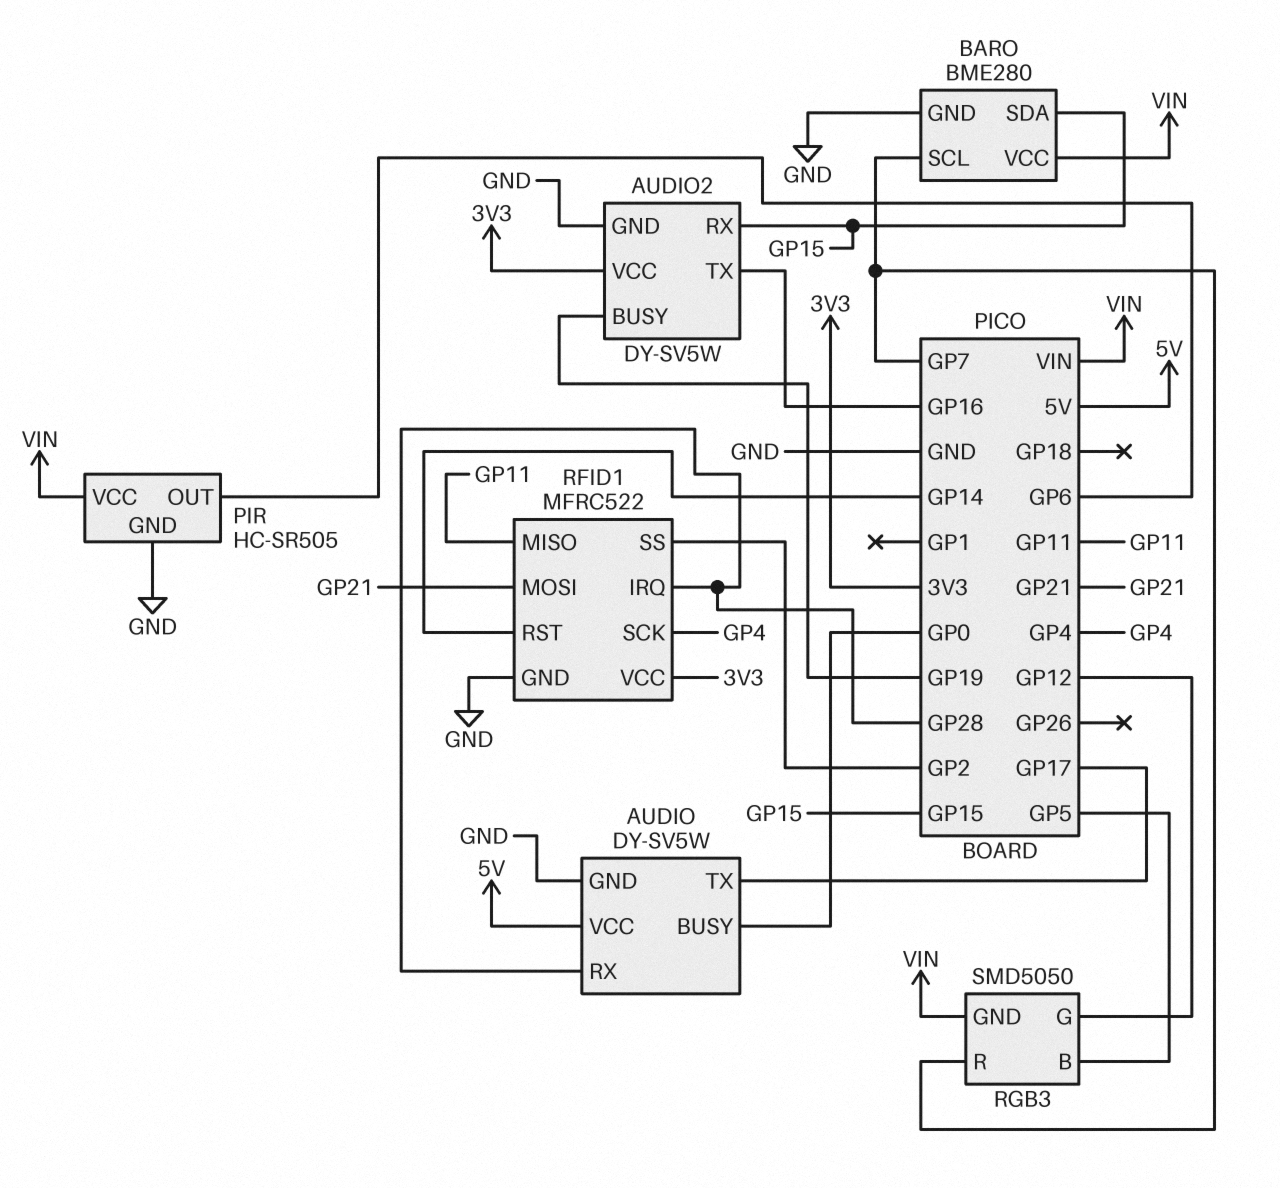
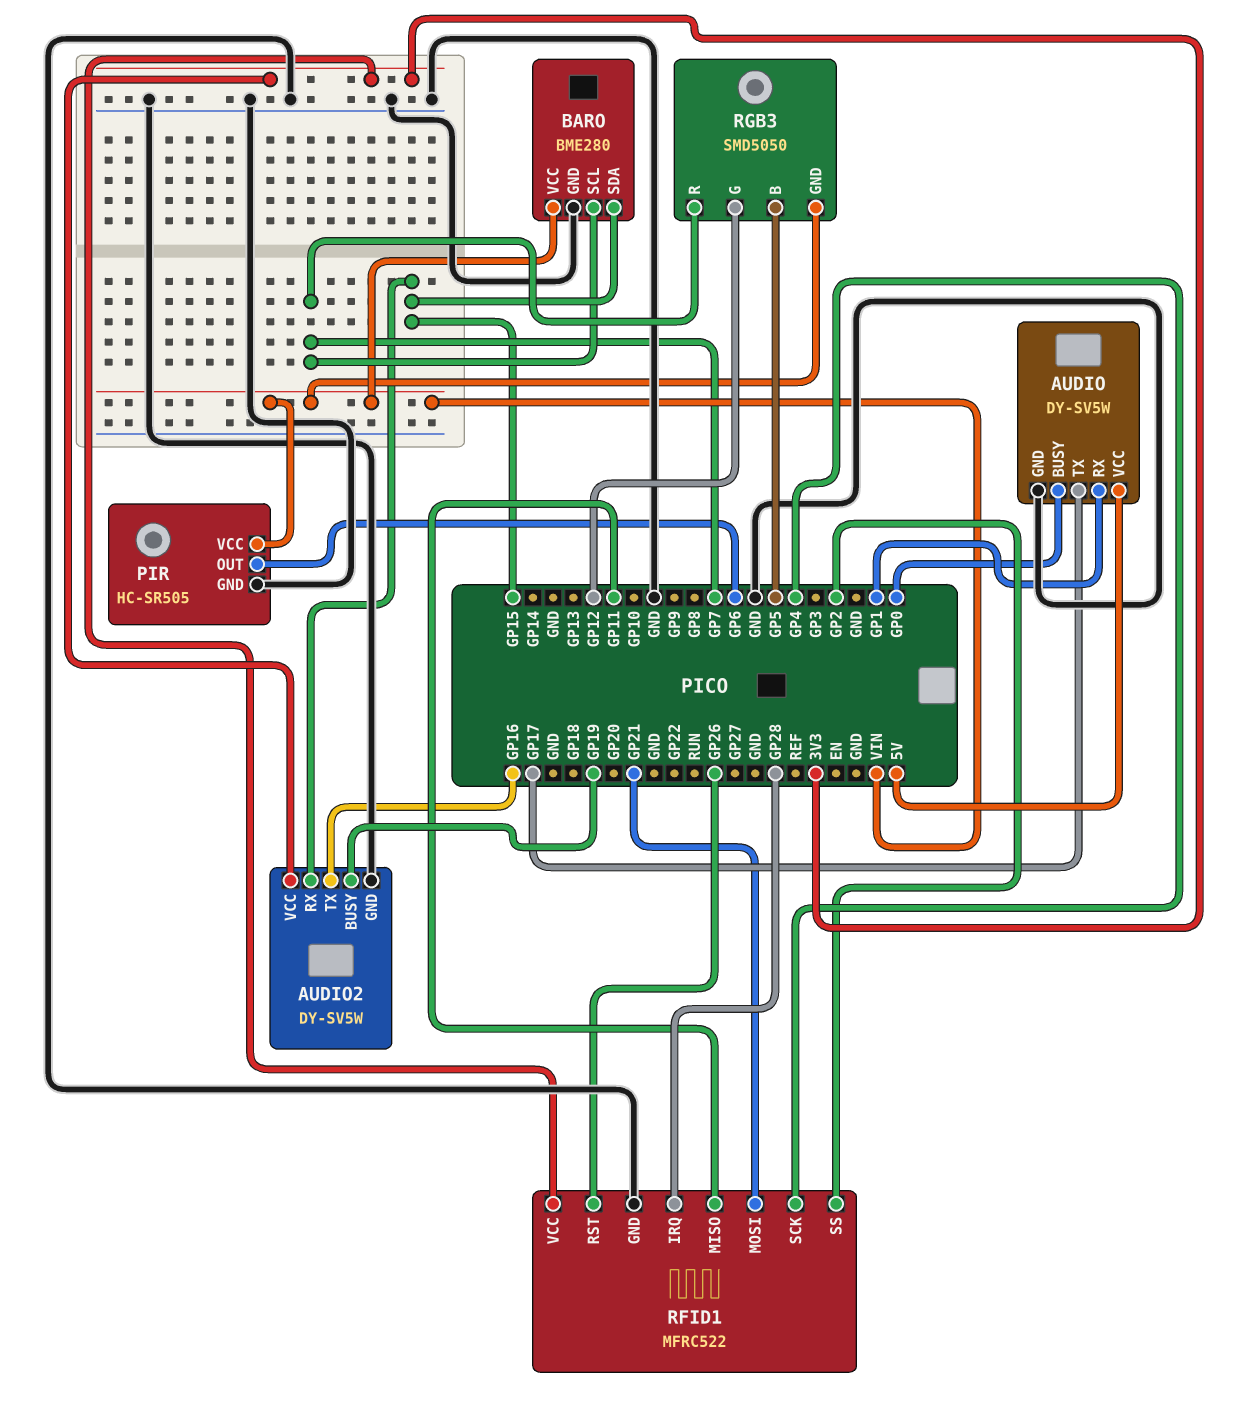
AUDIO pin RX: GP28 -> GP1
RFID1 pin RST: GP14 -> GP26

